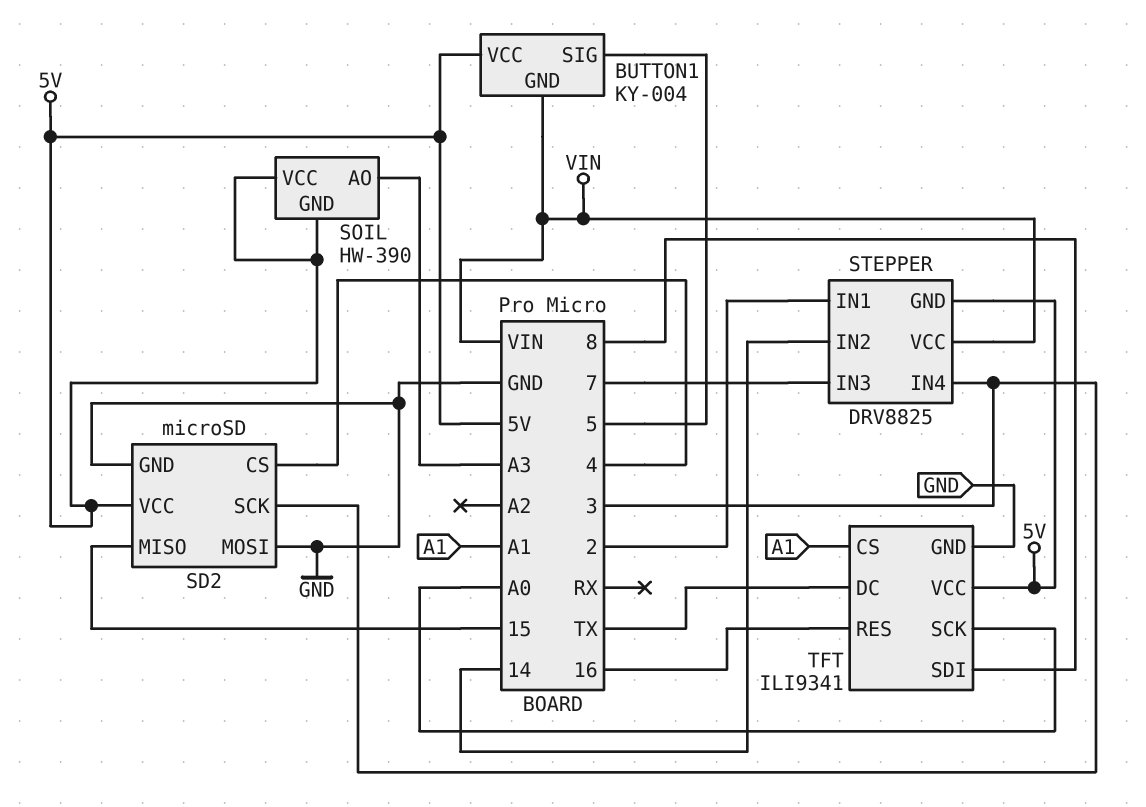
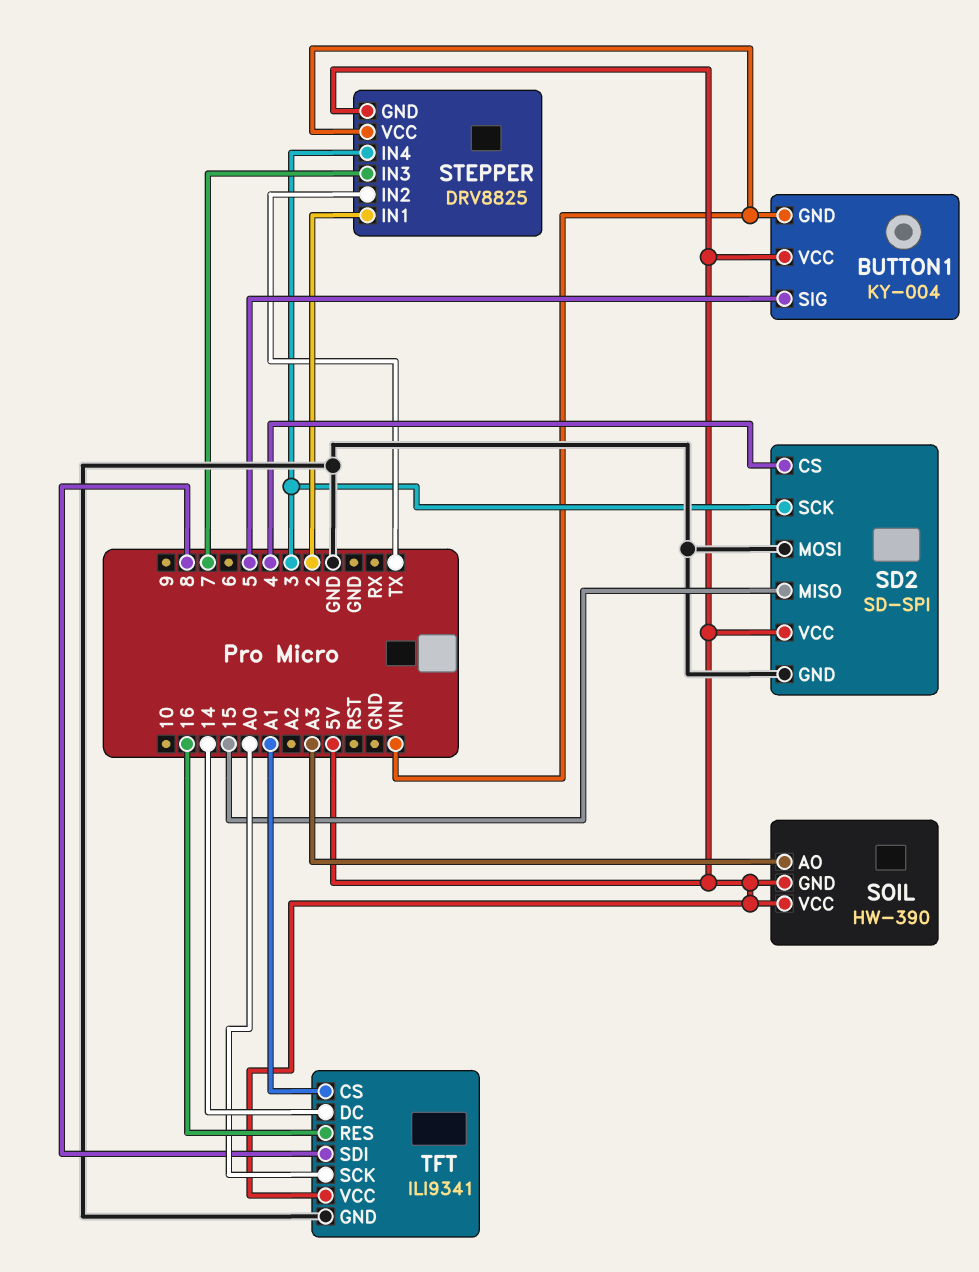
SD2: microSD -> SD-SPI
STEPPER pin IN2: 14 -> TX
TFT pin DC: TX -> 14

